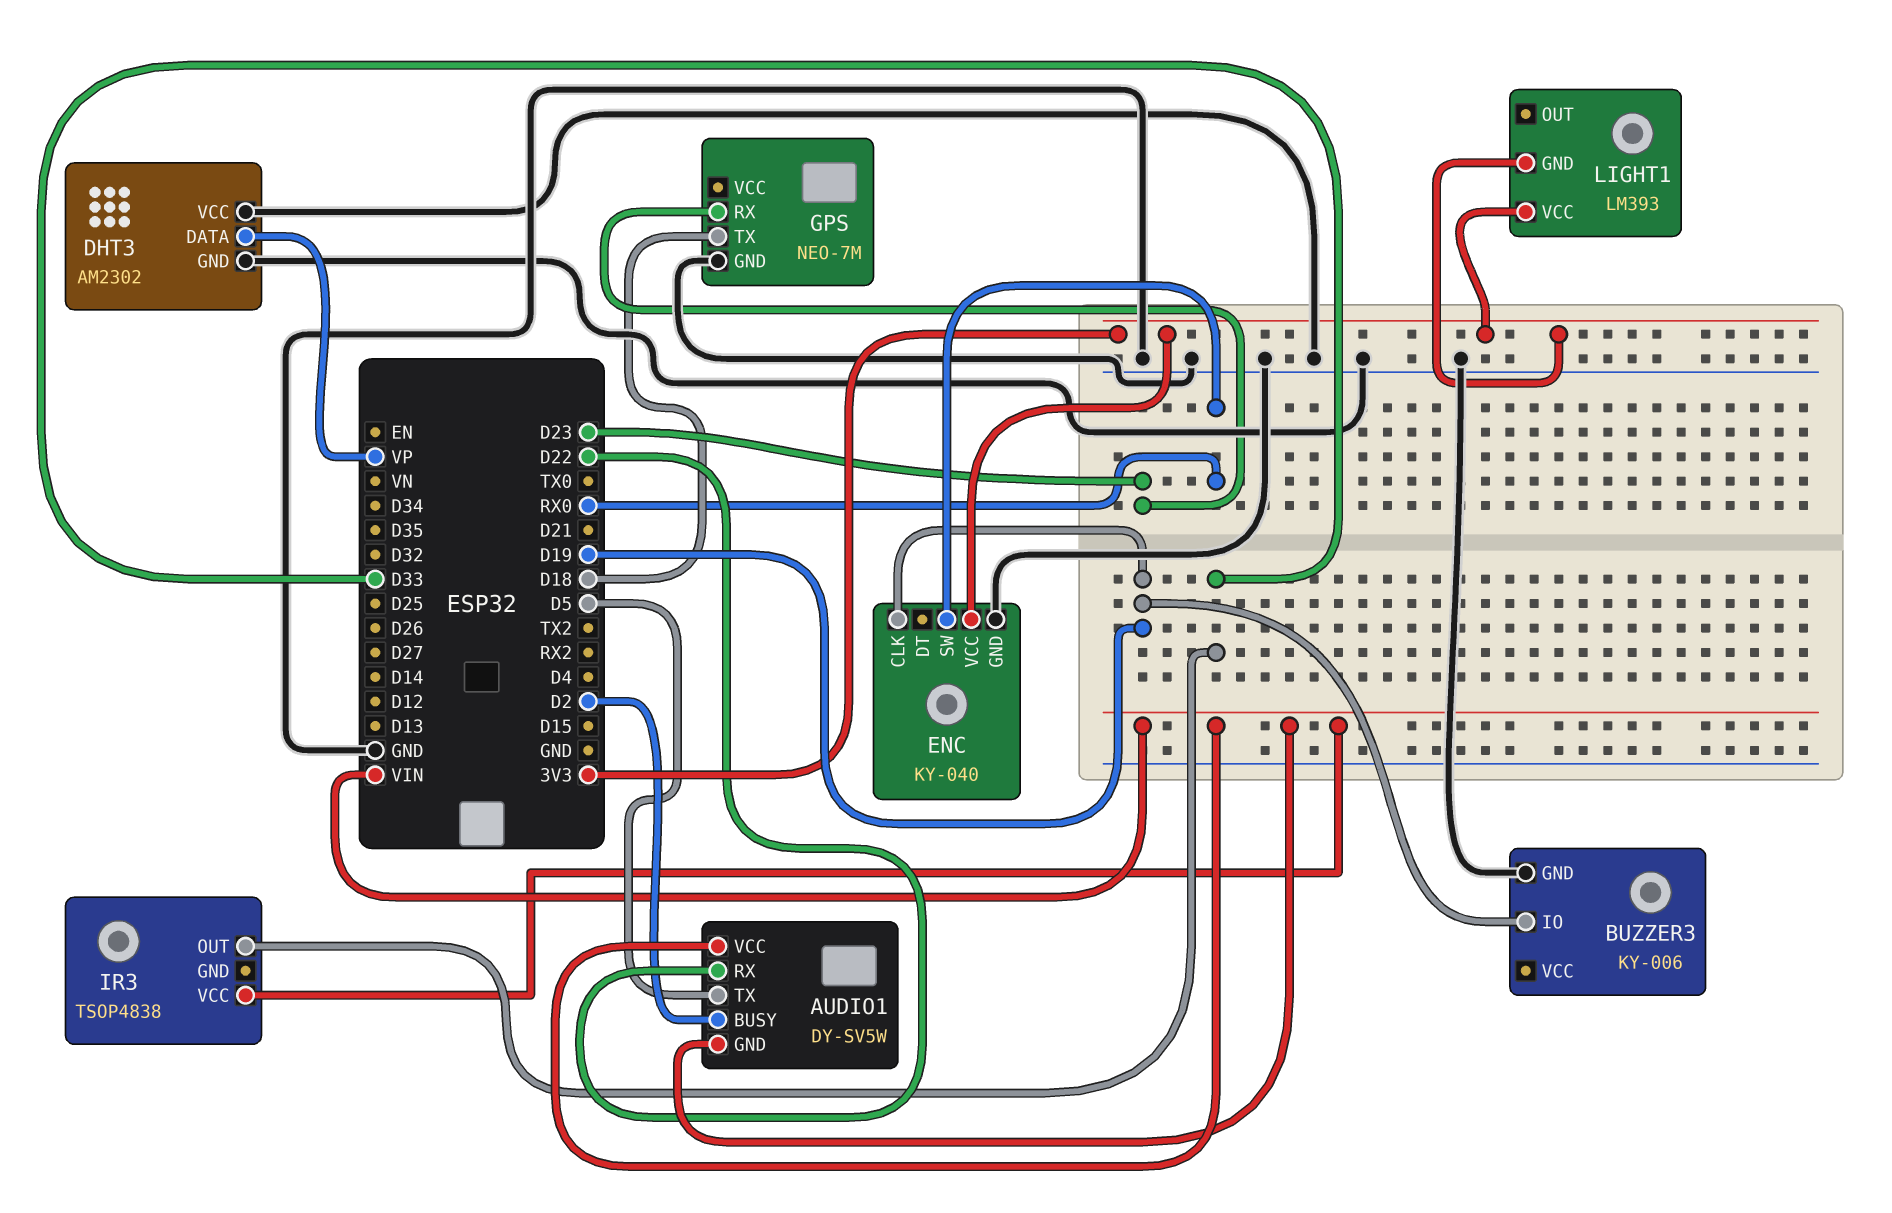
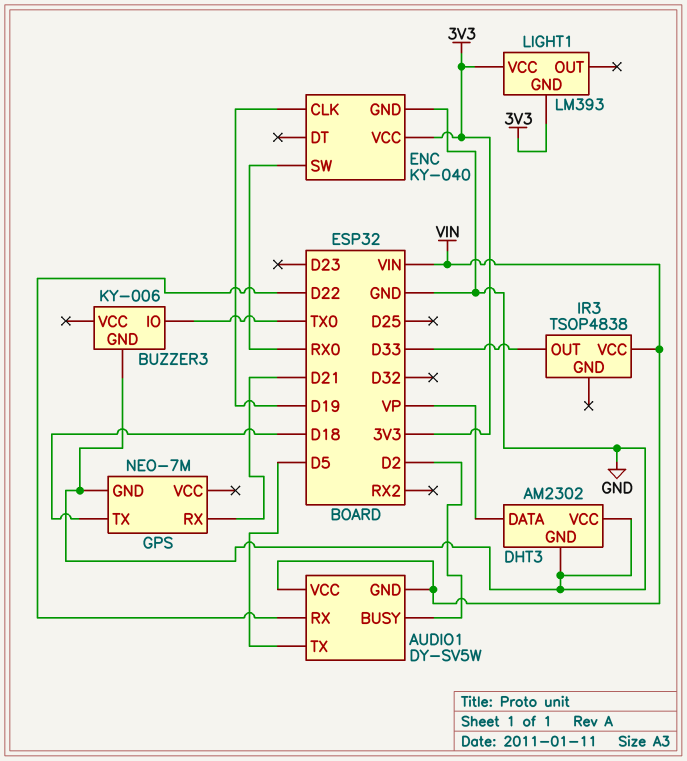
BUZZER3 pin IO: D19 -> TX0
GPS pin RX: D23 -> D21

